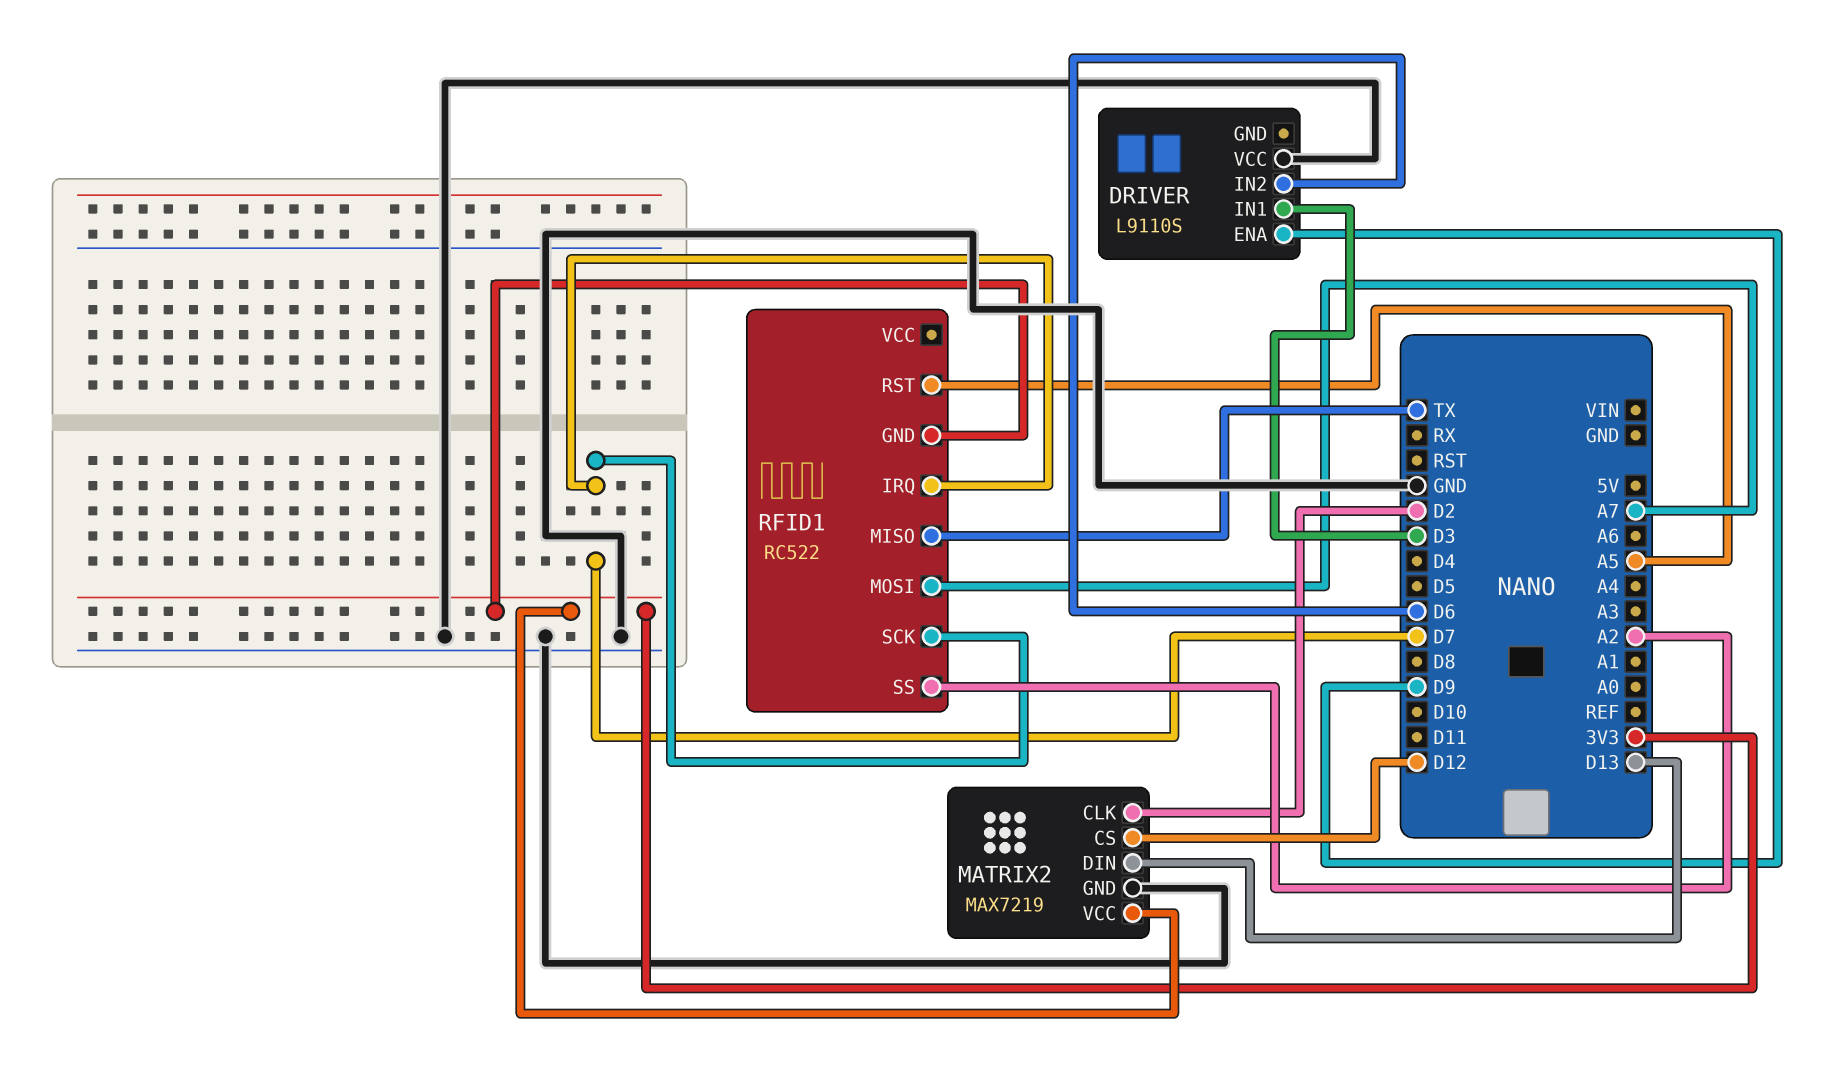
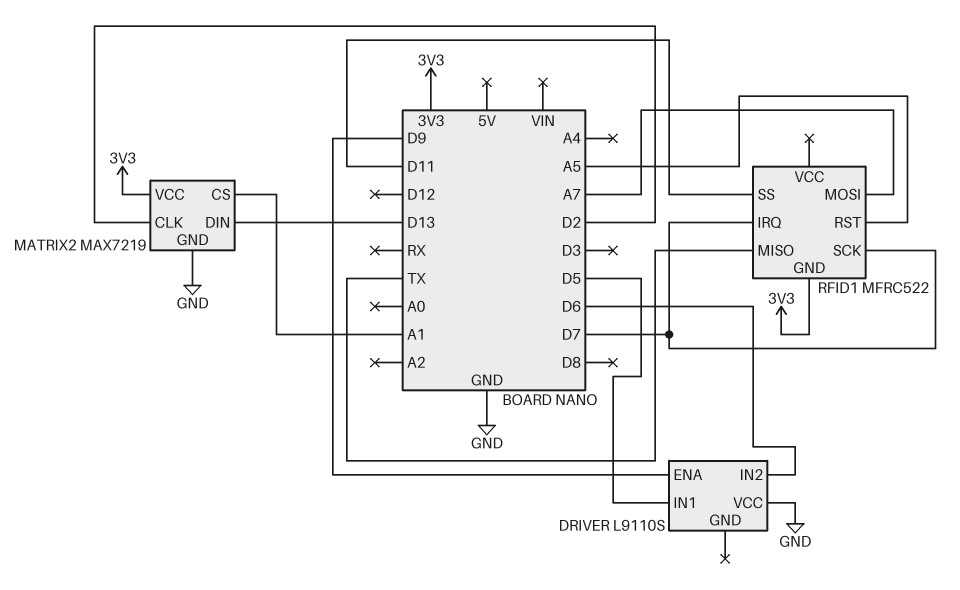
DRIVER pin IN1: D3 -> D5
MATRIX2 pin CS: D12 -> A1
RFID1: RC522 -> MFRC522
RFID1 pin SS: A2 -> D11

